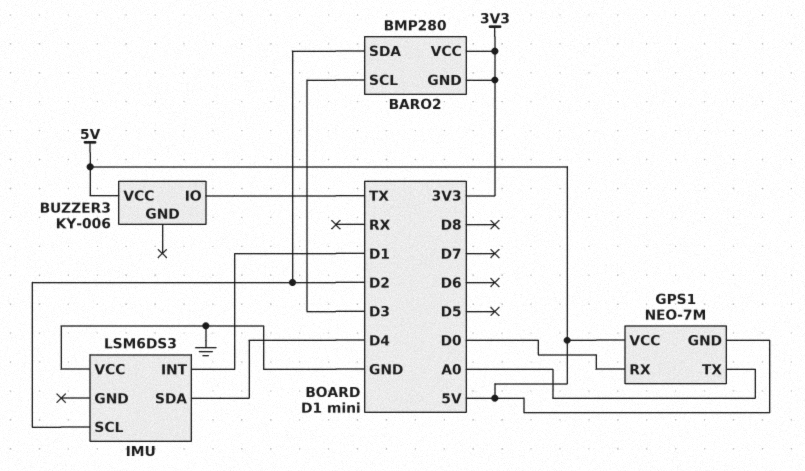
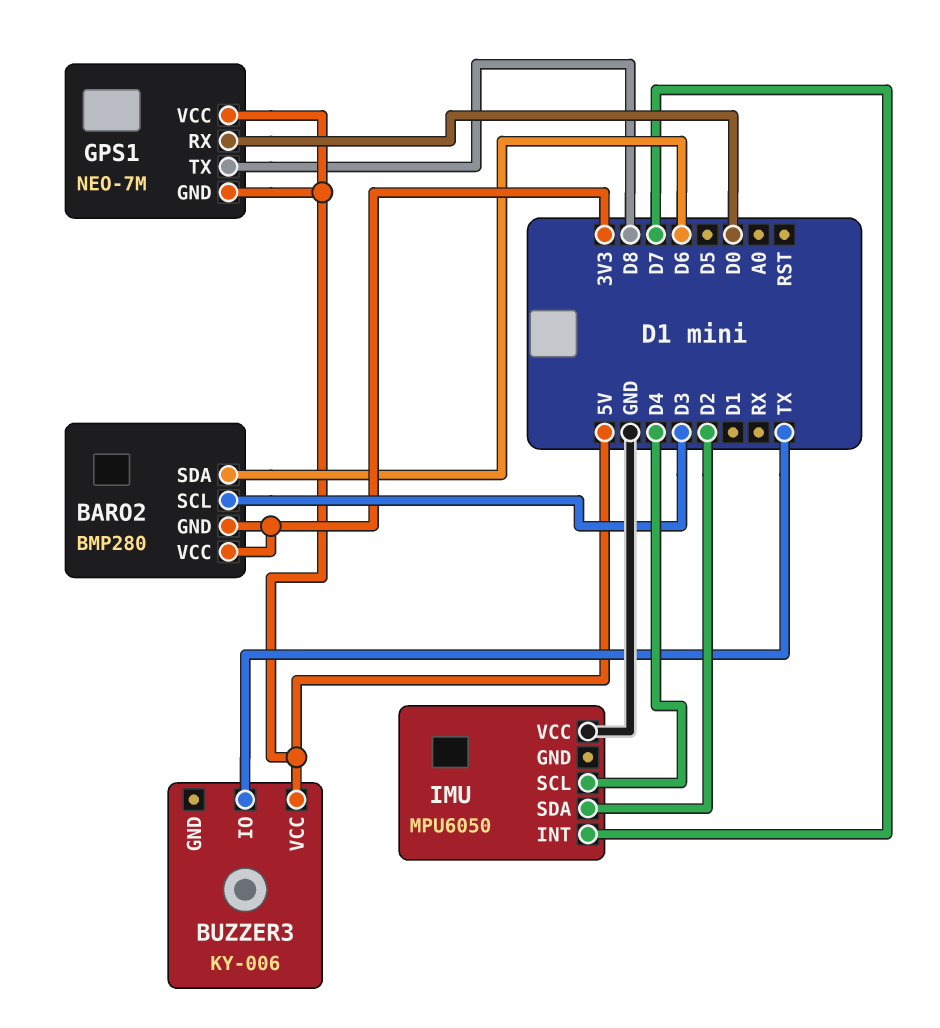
BARO2 pin SDA: D2 -> D6
GPS1 pin TX: A0 -> D8
IMU: LSM6DS3 -> MPU6050
IMU pin INT: D1 -> D7
IMU pin SCL: D2 -> D4
IMU pin SDA: D4 -> D2

